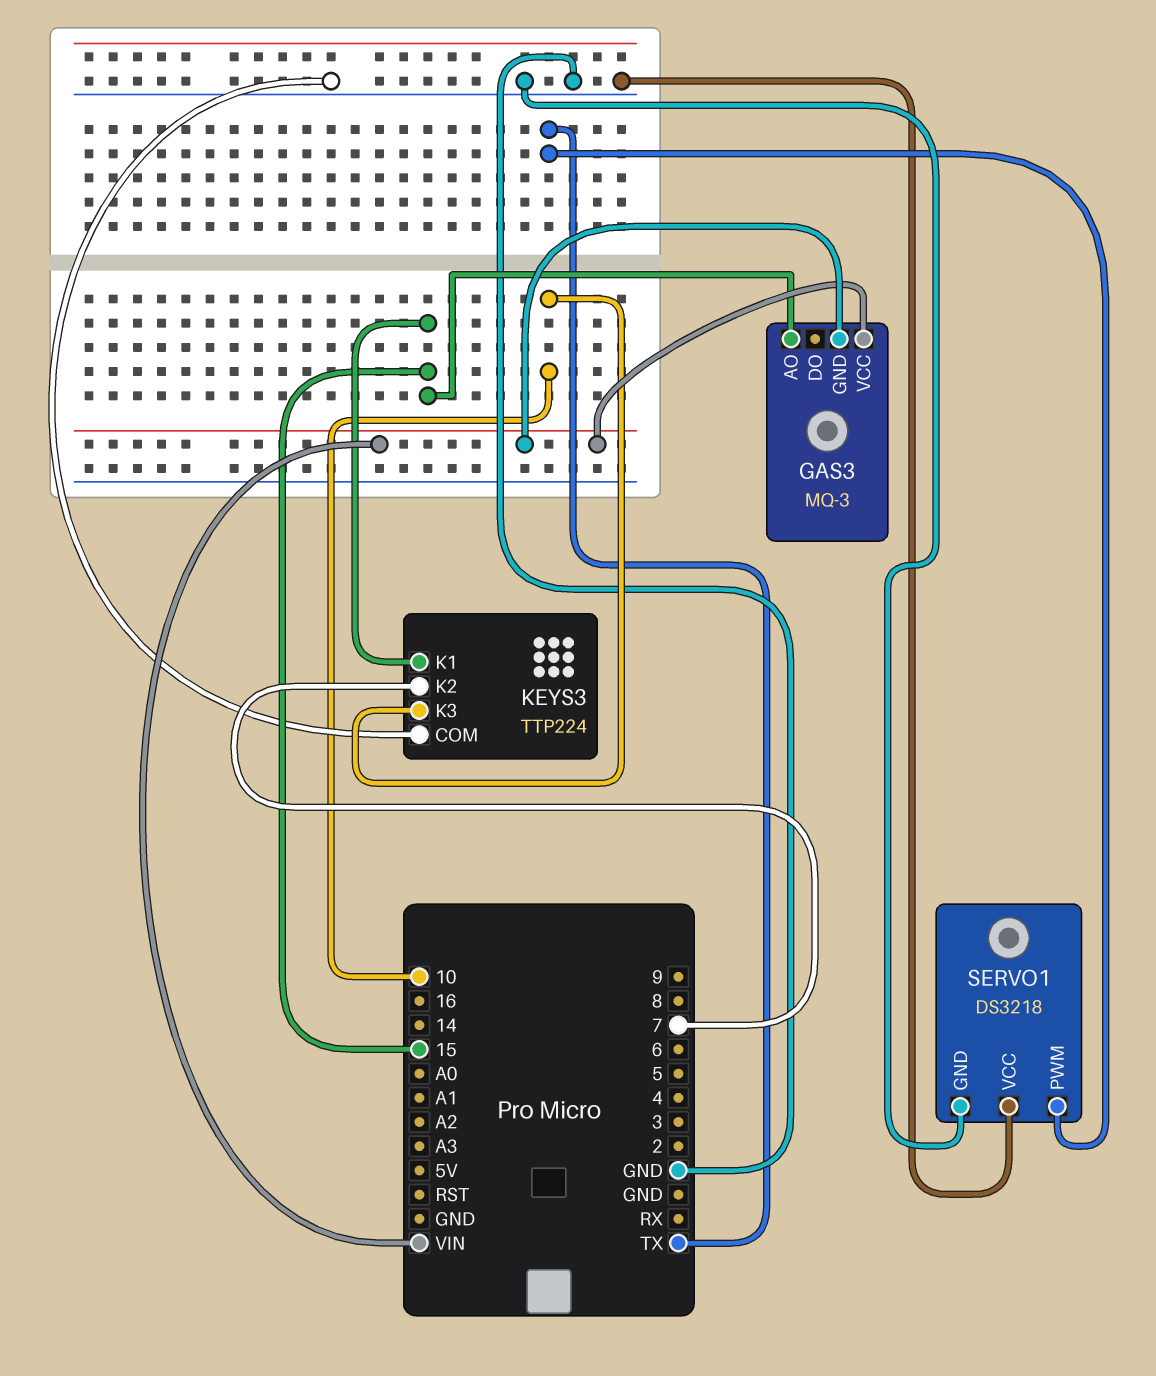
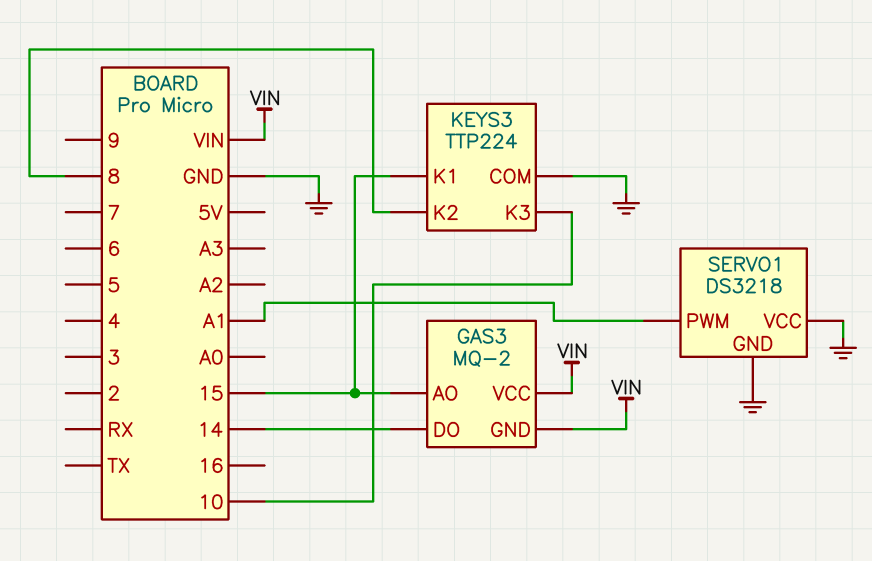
GAS3: MQ-3 -> MQ-2
GAS3 pin DO: none -> 14
KEYS3 pin K2: 7 -> 8
SERVO1 pin PWM: TX -> A1

